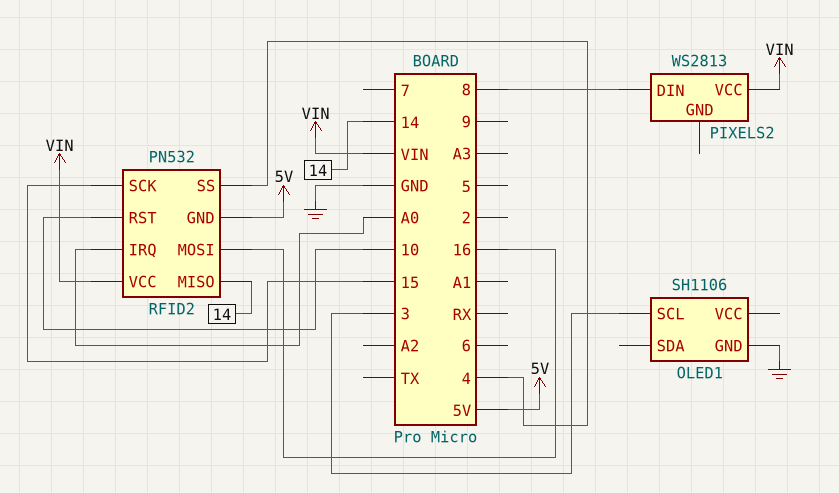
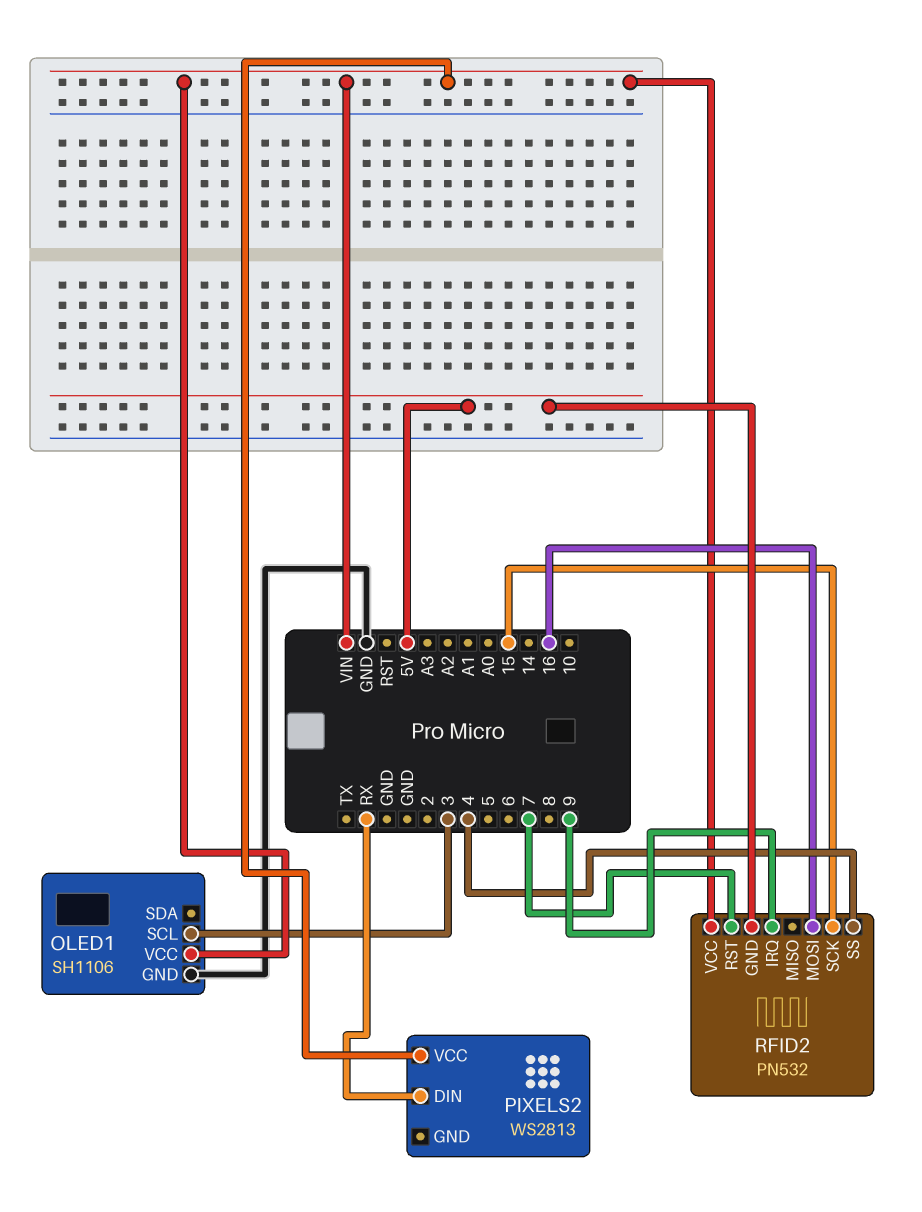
OLED1 pin VCC: none -> VIN
PIXELS2 pin DIN: 8 -> RX
RFID2 pin IRQ: A0 -> 9
RFID2 pin MISO: 14 -> none
RFID2 pin RST: 10 -> 7

